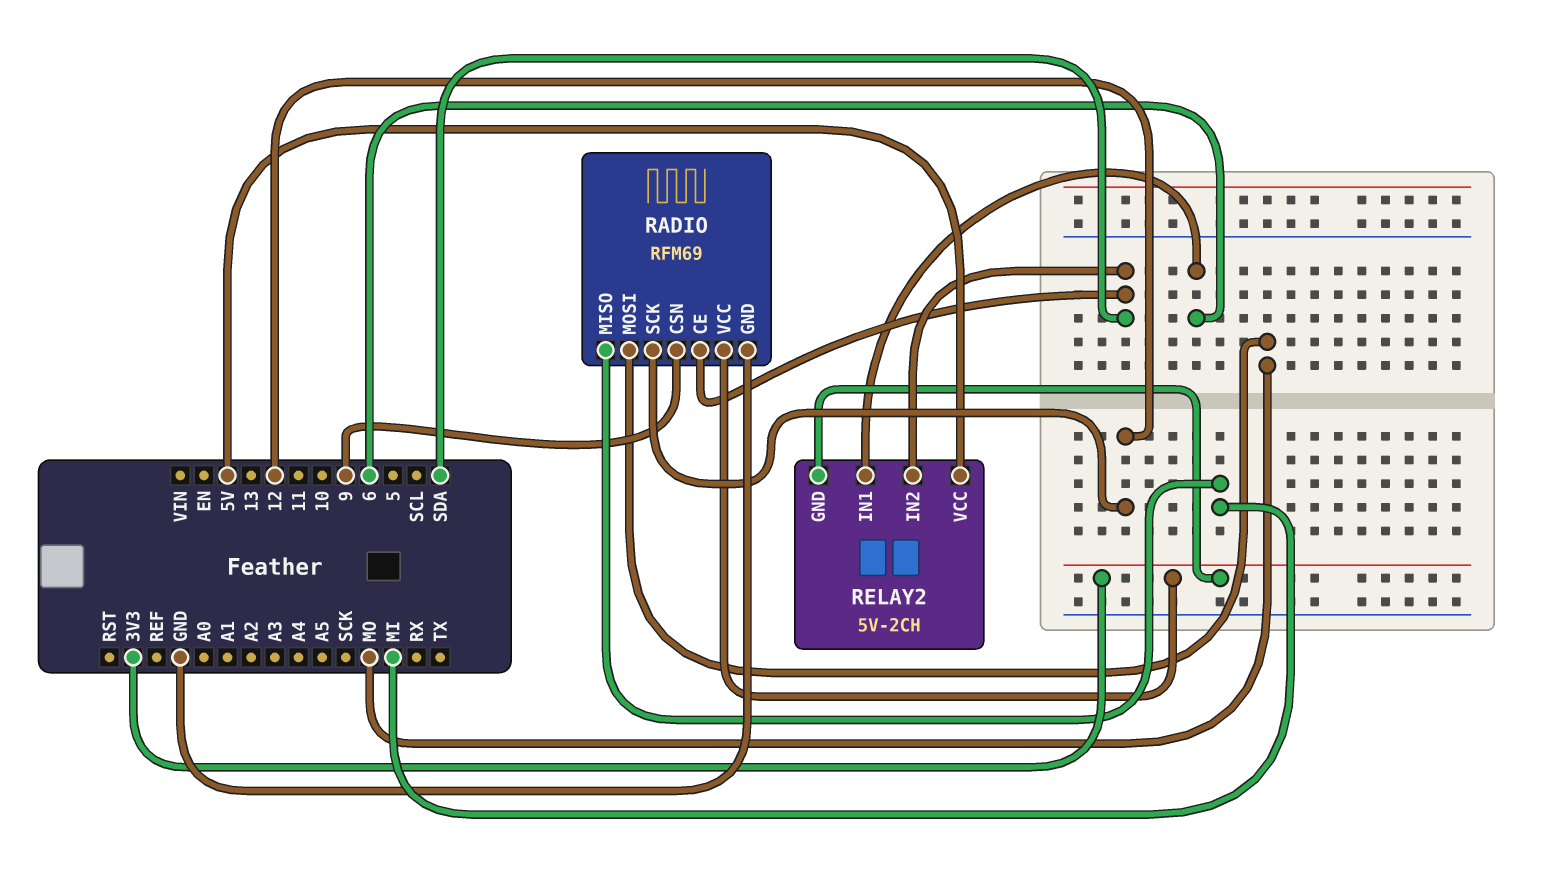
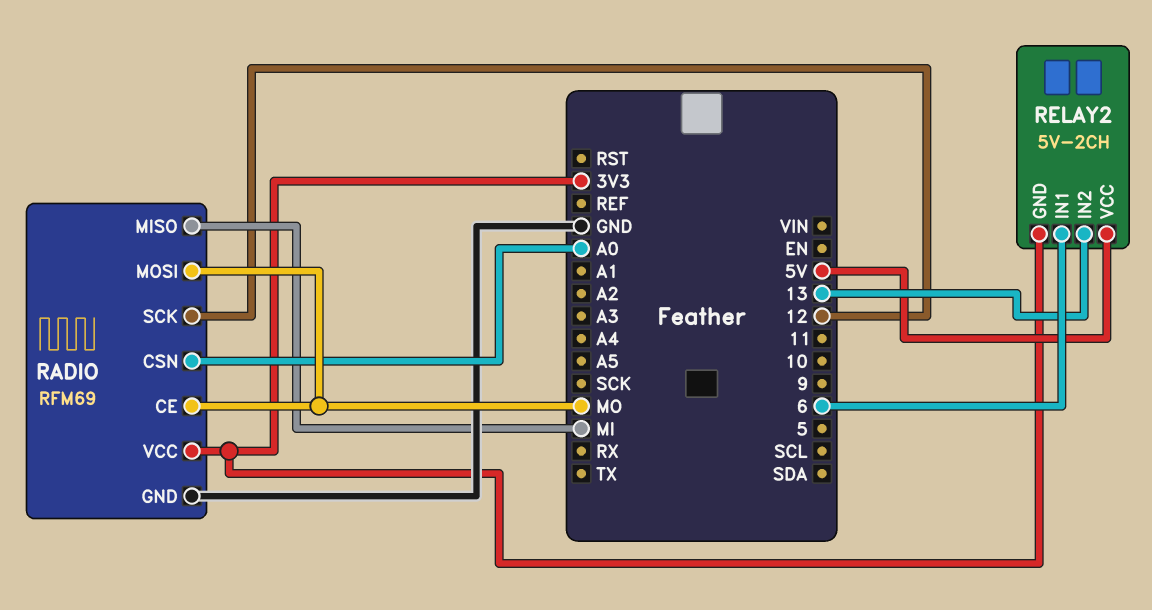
RADIO pin CE: SDA -> MO
RADIO pin CSN: 9 -> A0
RELAY2 pin IN2: SDA -> 13

